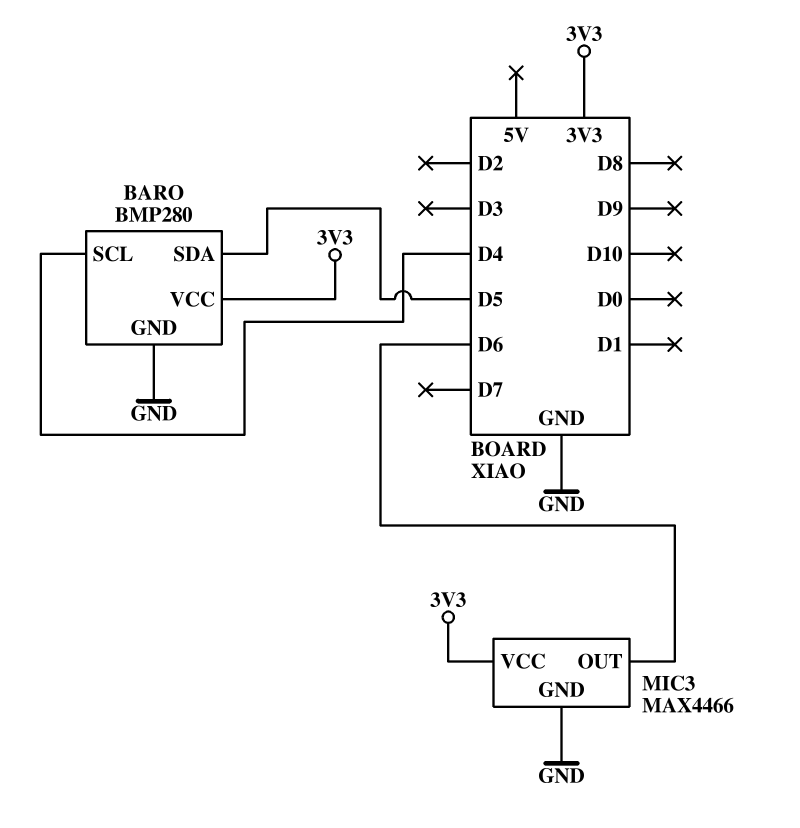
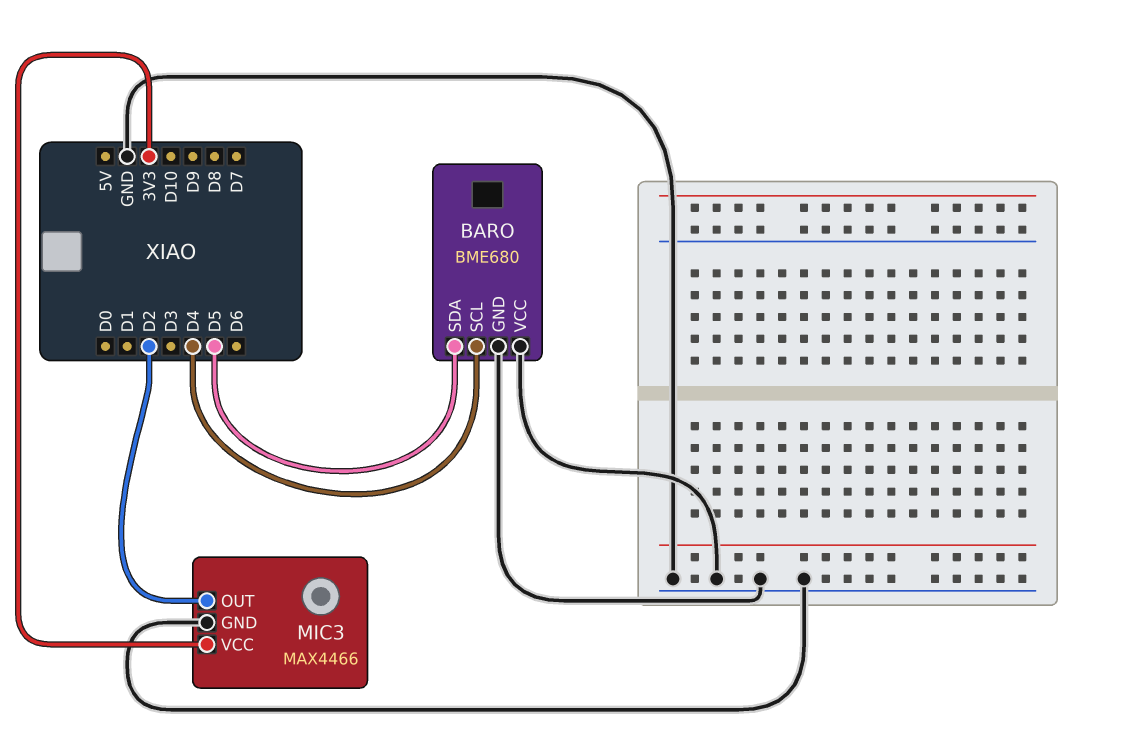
BARO: BMP280 -> BME680
BARO pin VCC: 3V3 -> GND
MIC3 pin OUT: D6 -> D2

